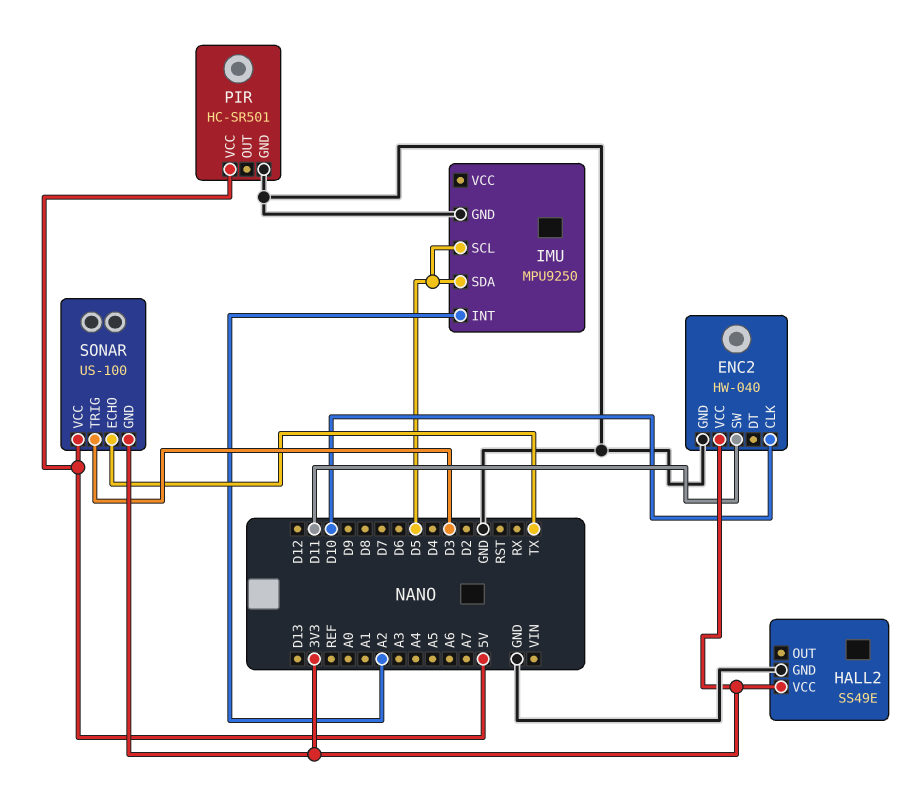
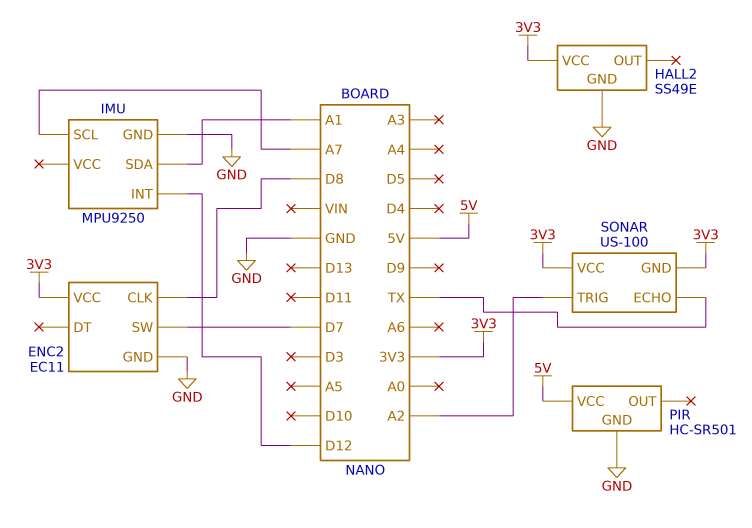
ENC2: HW-040 -> EC11
ENC2 pin CLK: D10 -> D8
ENC2 pin SW: D11 -> D7
IMU pin INT: A2 -> D12
IMU pin SCL: D5 -> A7
IMU pin SDA: D5 -> A1
SONAR pin TRIG: D3 -> A2
SONAR pin VCC: 5V -> 3V3

